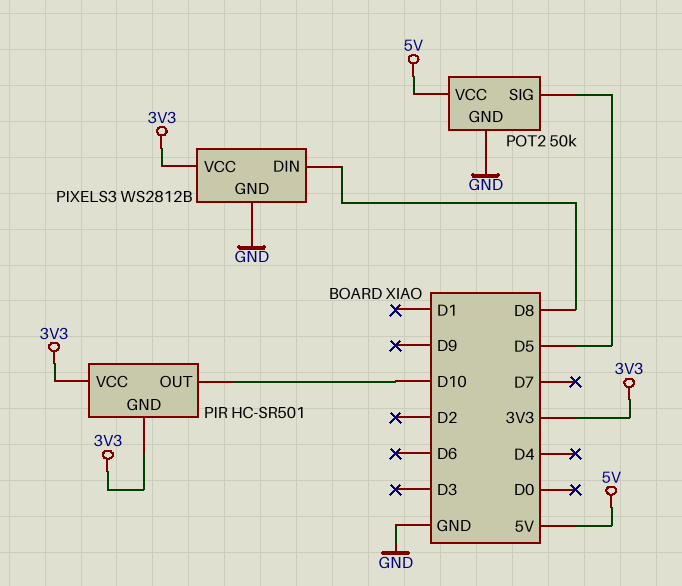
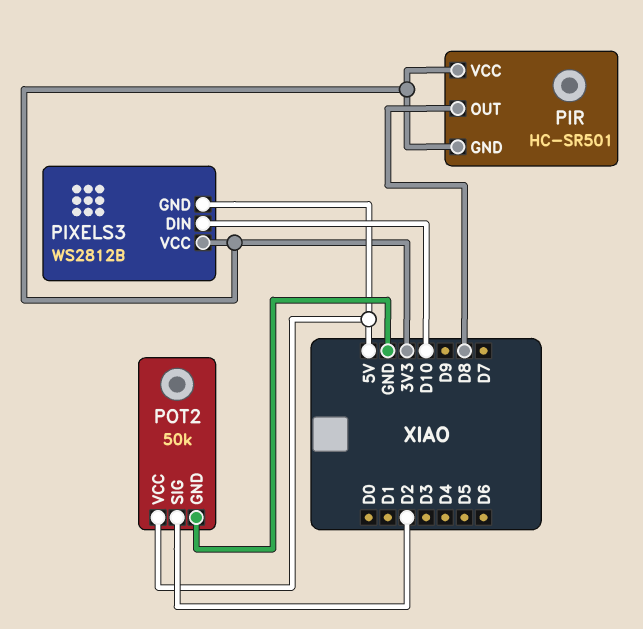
PIR pin OUT: D10 -> D8
PIXELS3 pin DIN: D8 -> D10
PIXELS3 pin GND: GND -> 5V
POT2 pin SIG: D5 -> D2

